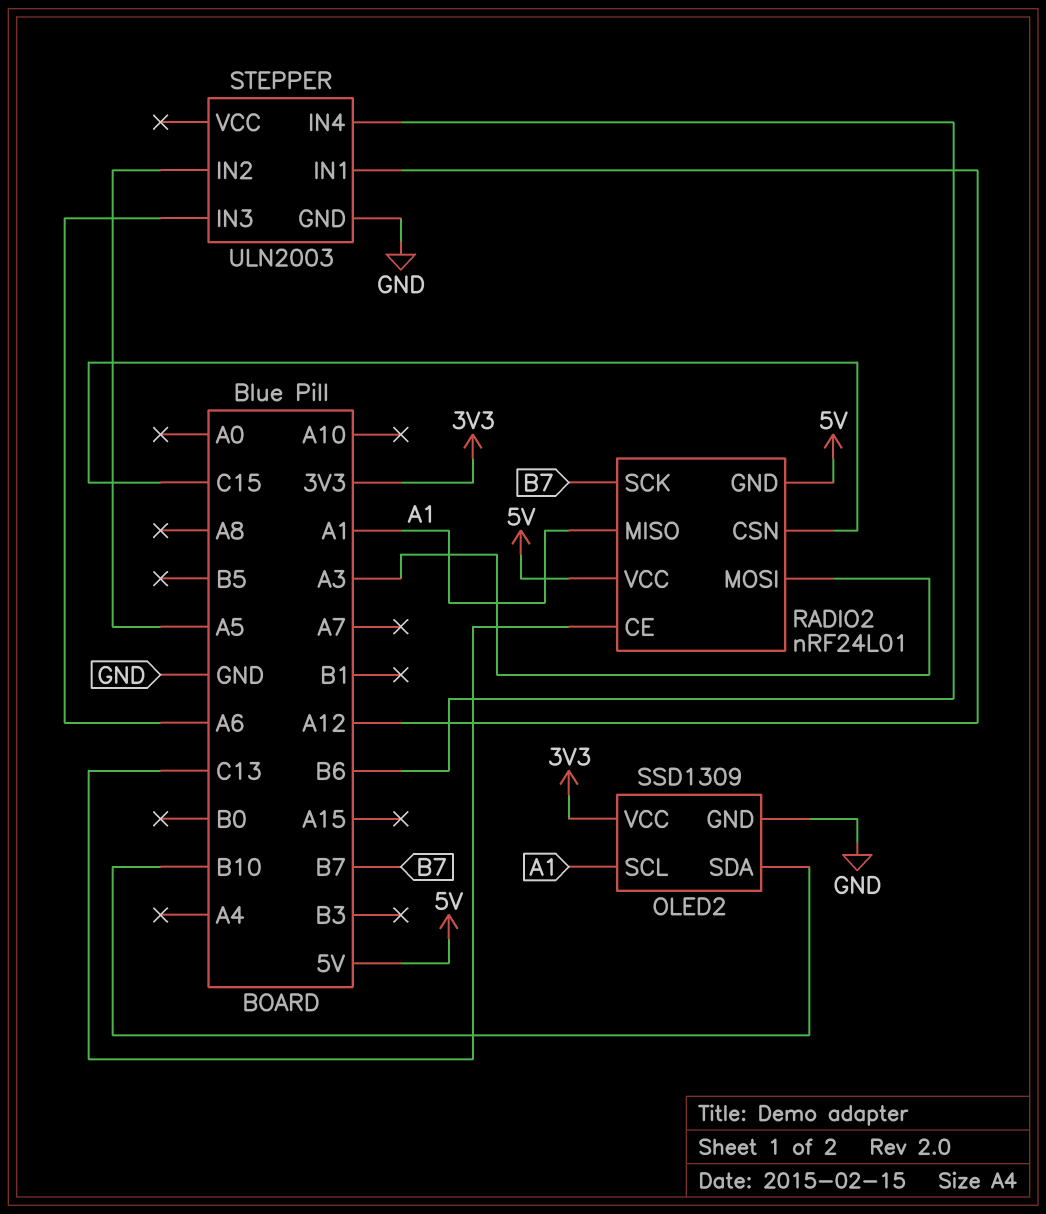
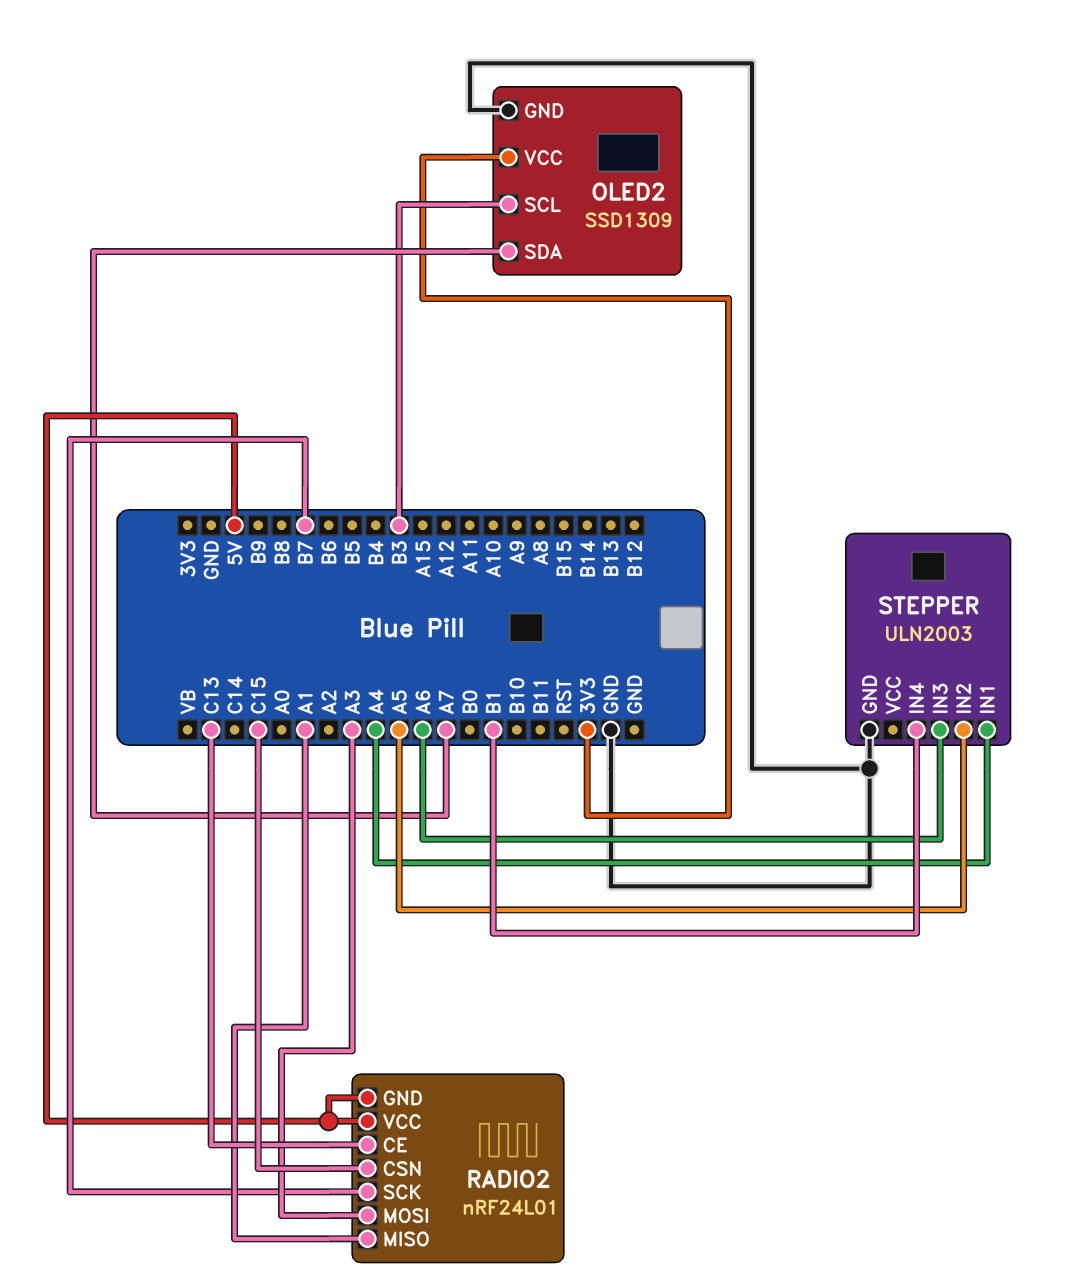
OLED2 pin SCL: A1 -> B3
OLED2 pin SDA: B10 -> A7
STEPPER pin IN1: A12 -> A4
STEPPER pin IN4: B6 -> B1

